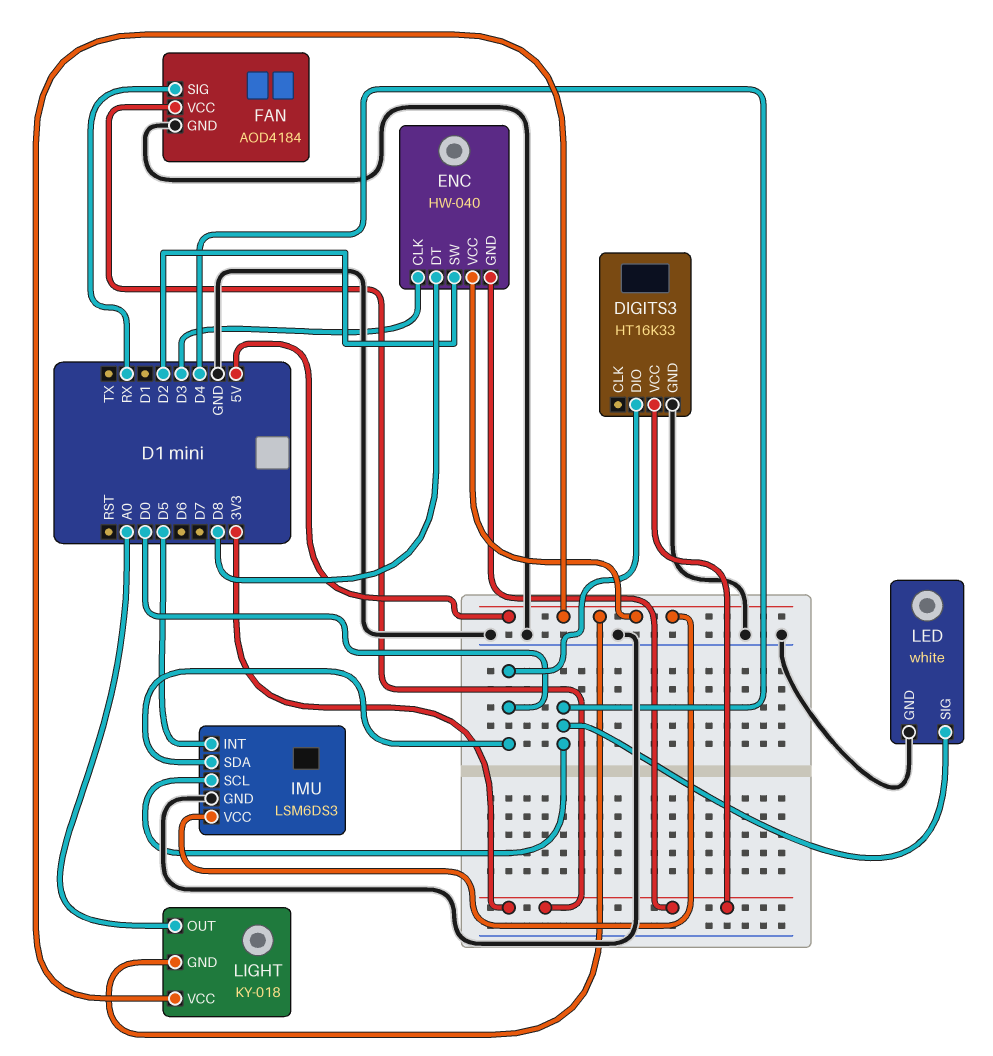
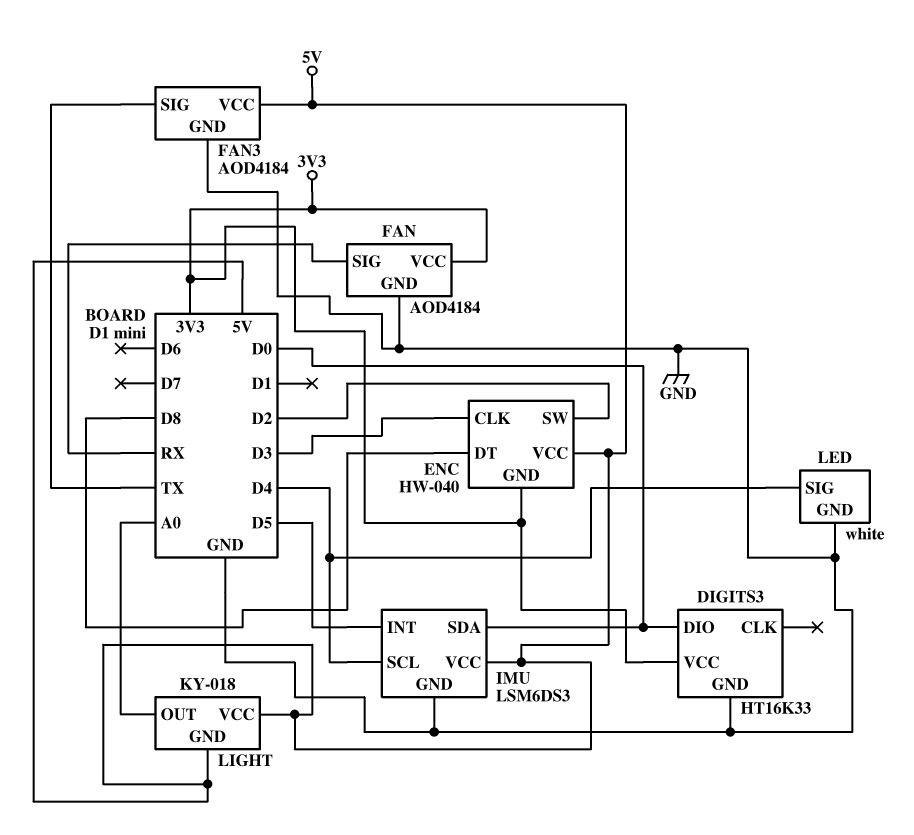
FAN3: none -> AOD4184
FAN3 pin GND: none -> GND
FAN3 pin SIG: none -> TX
FAN3 pin VCC: none -> 5V

